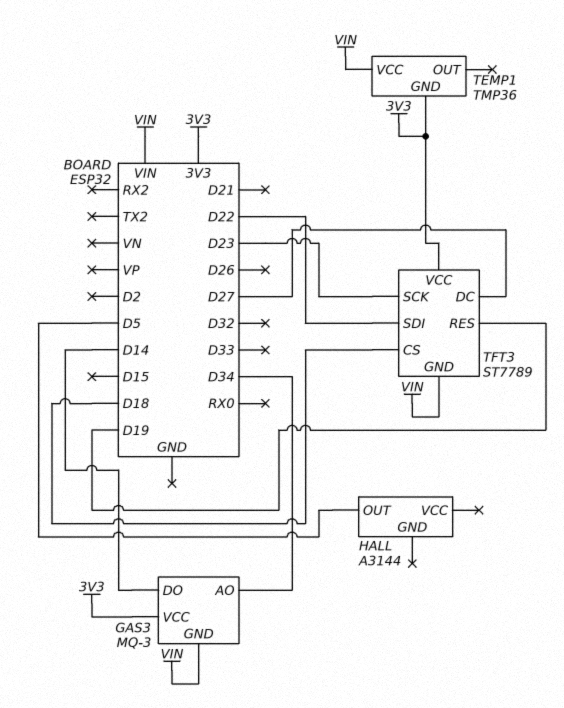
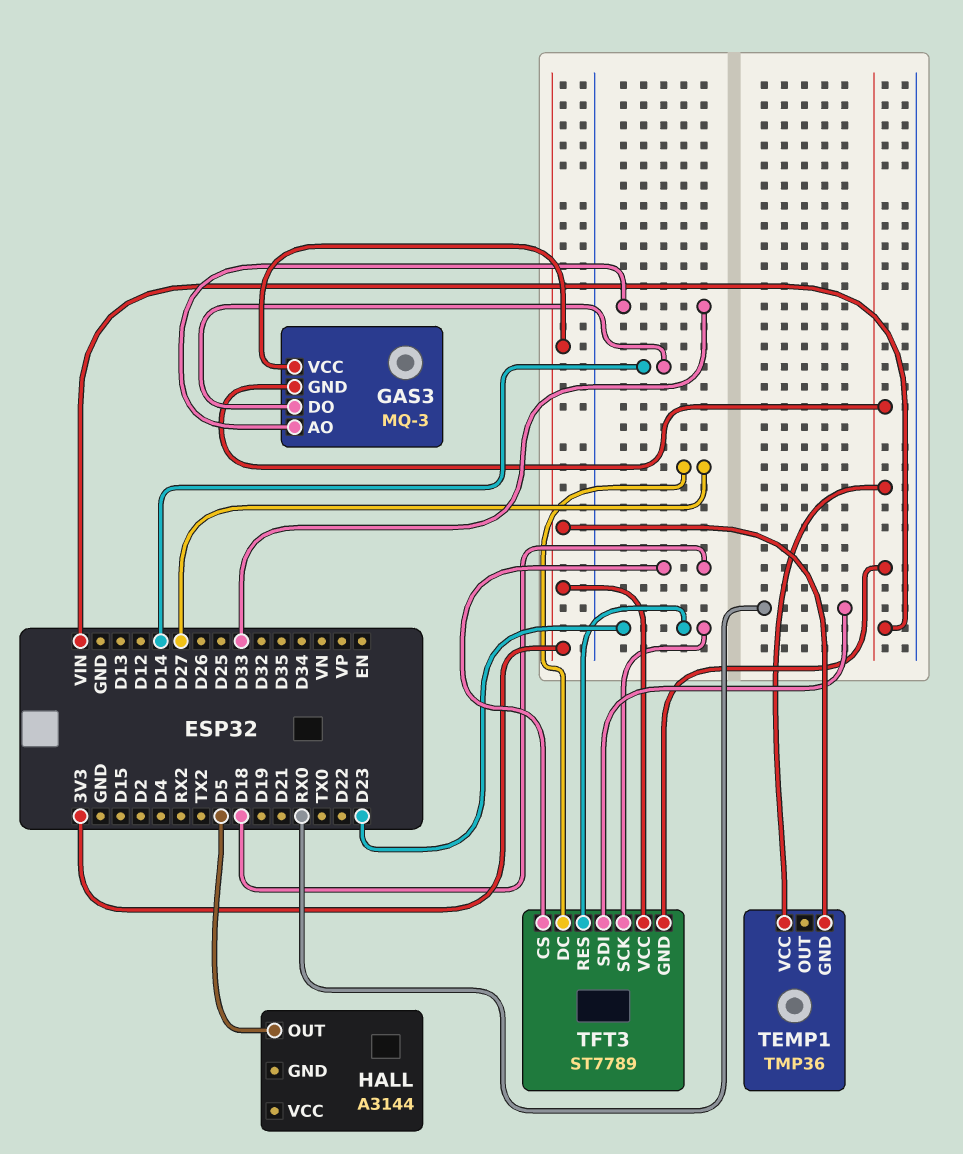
GAS3 pin AO: D34 -> D33
TFT3 pin RES: D19 -> D23
TFT3 pin SDI: D22 -> RX0

